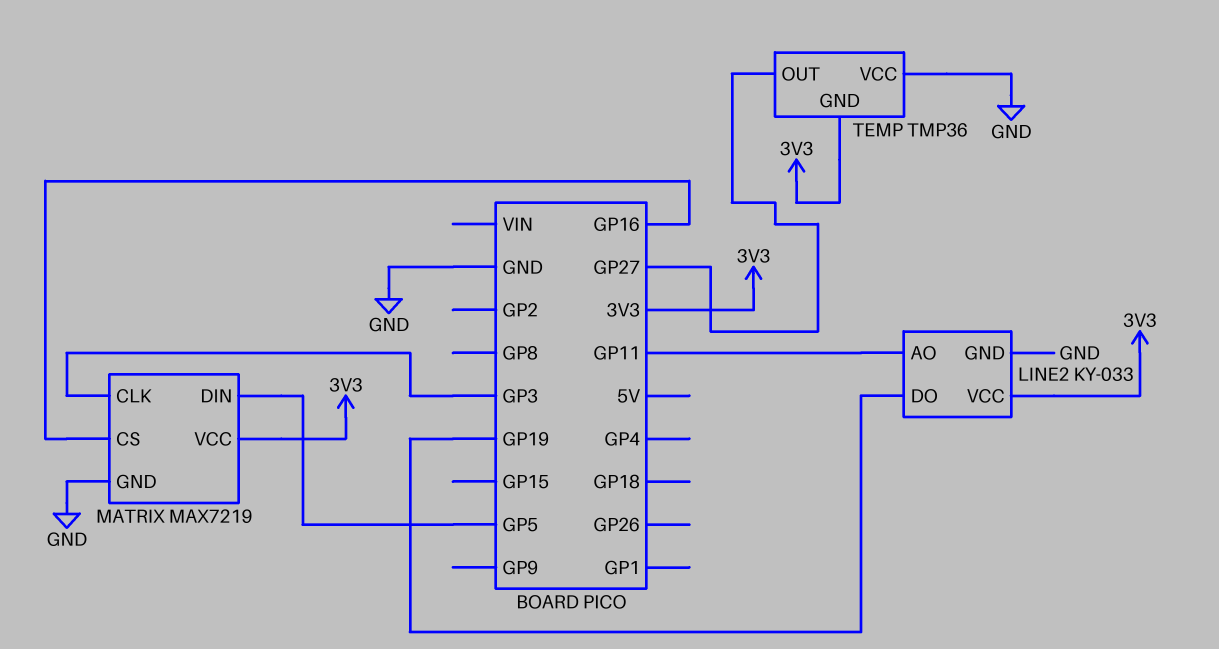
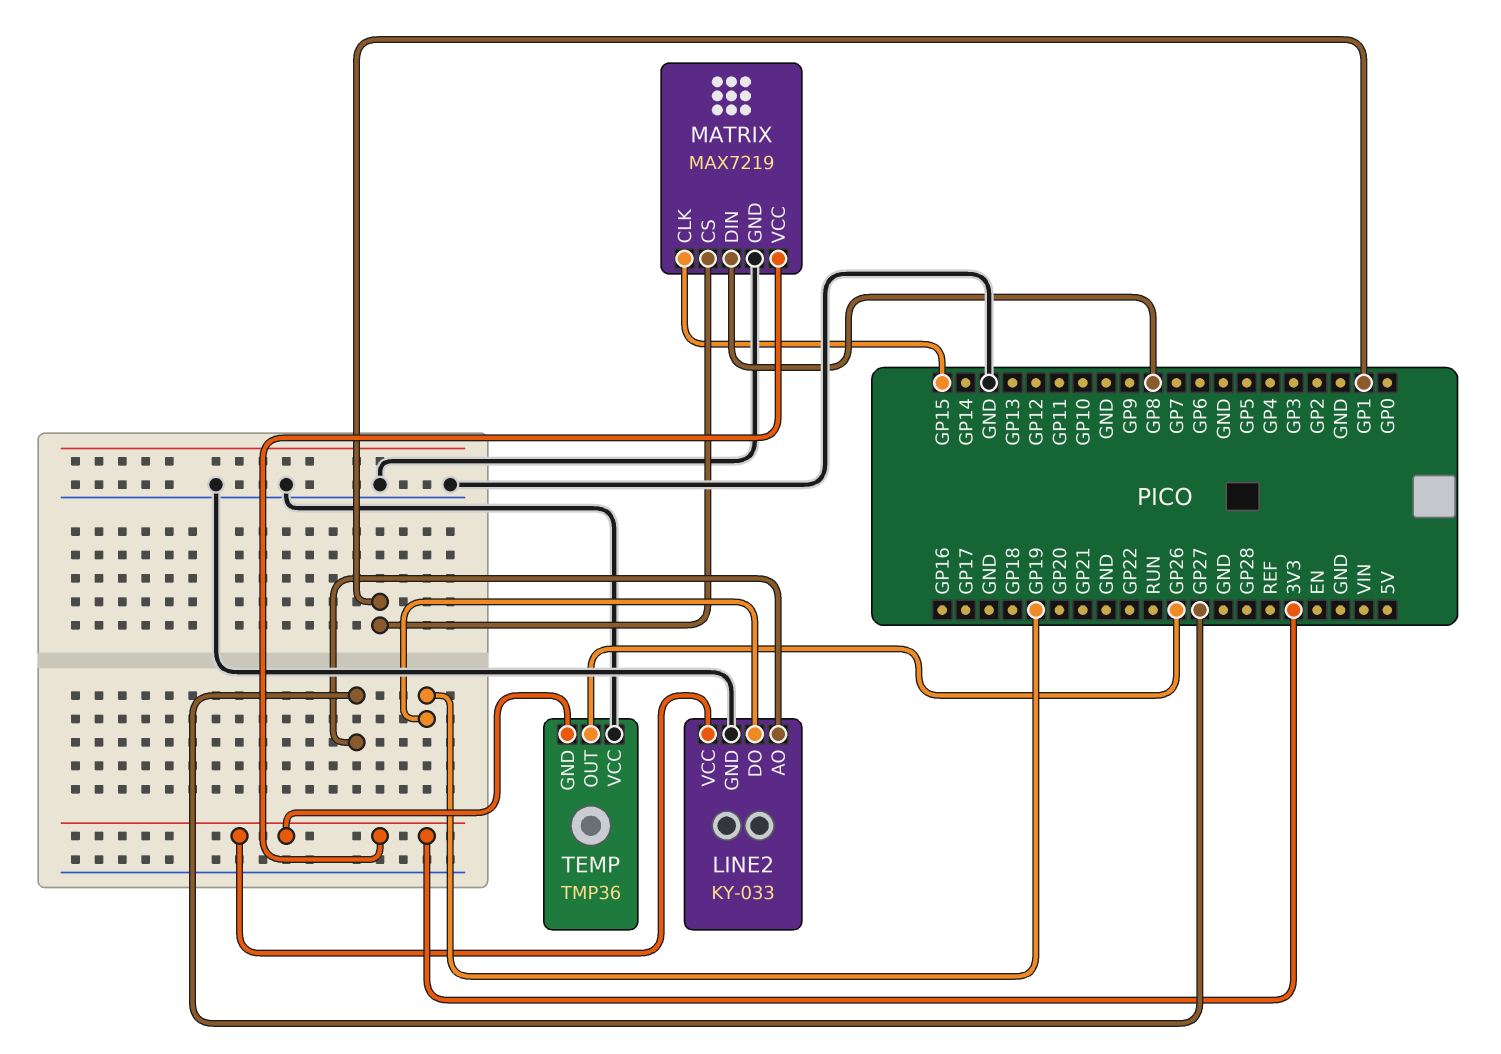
LINE2 pin AO: GP11 -> GP27
MATRIX pin CLK: GP3 -> GP15
MATRIX pin CS: GP16 -> GP1
MATRIX pin DIN: GP5 -> GP8
TEMP pin OUT: GP27 -> GP26

